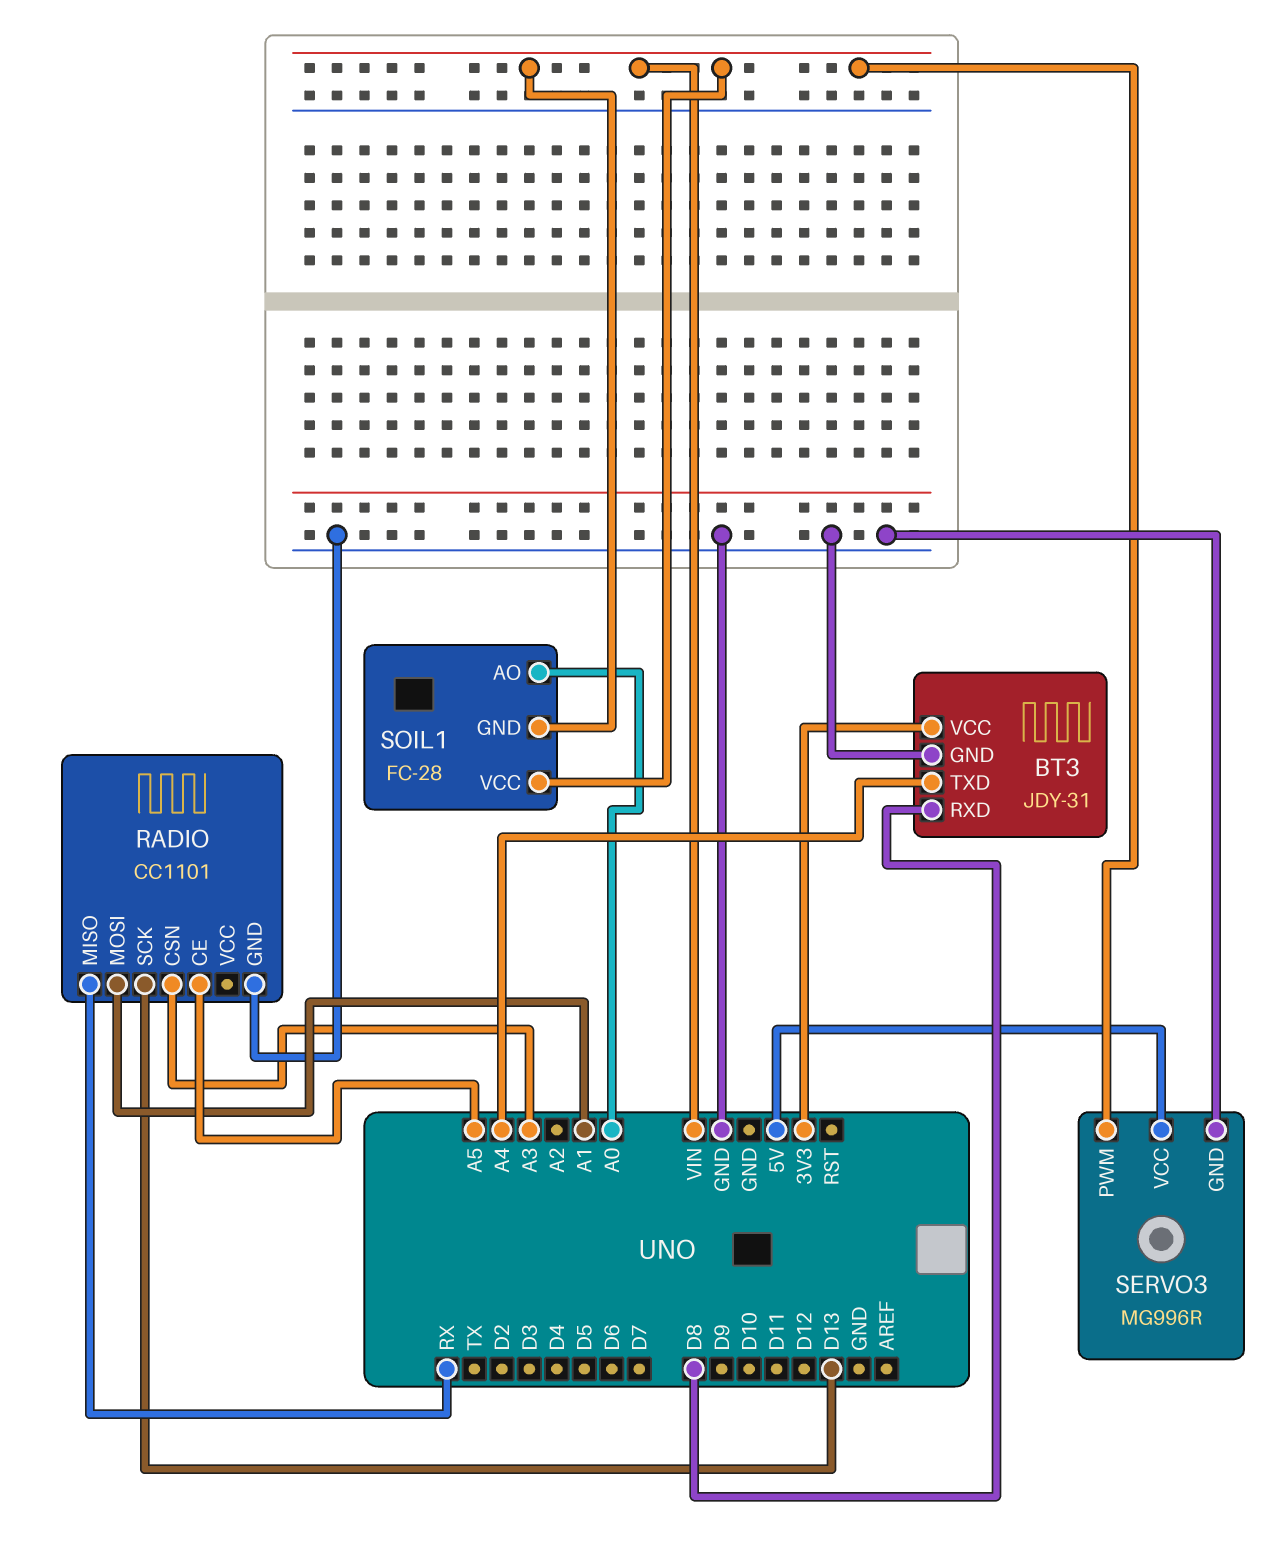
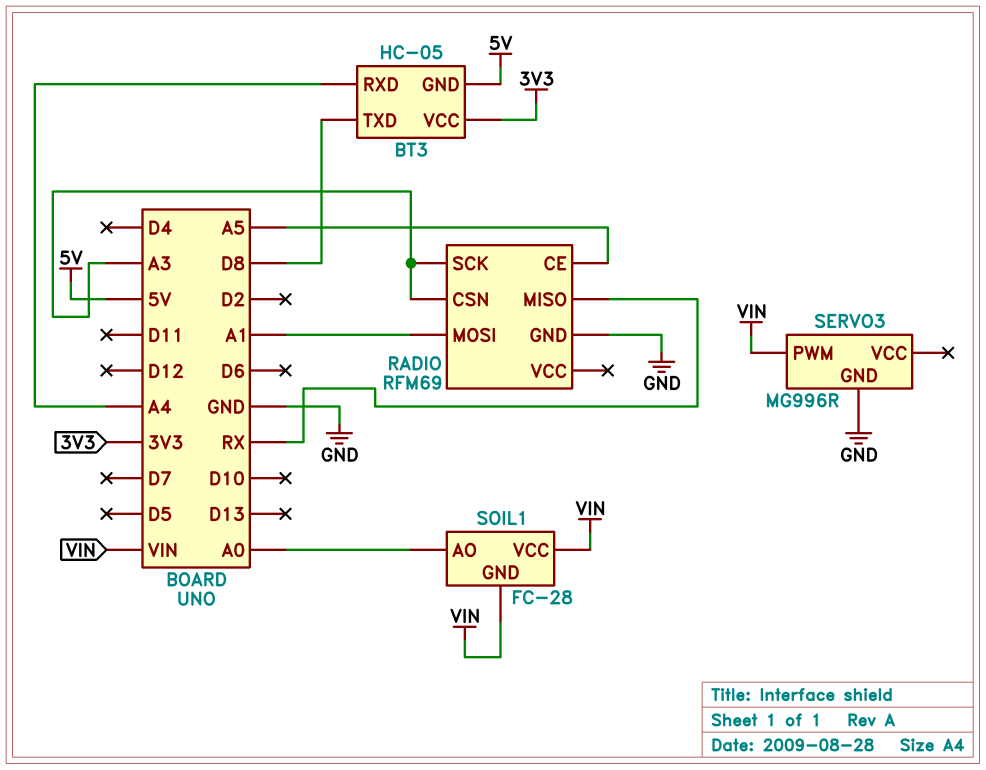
BT3: JDY-31 -> HC-05
BT3 pin GND: GND -> 5V
BT3 pin RXD: D8 -> A4
BT3 pin TXD: A4 -> D8
RADIO: CC1101 -> RFM69
RADIO pin SCK: D13 -> A3
SERVO3 pin VCC: 5V -> none

